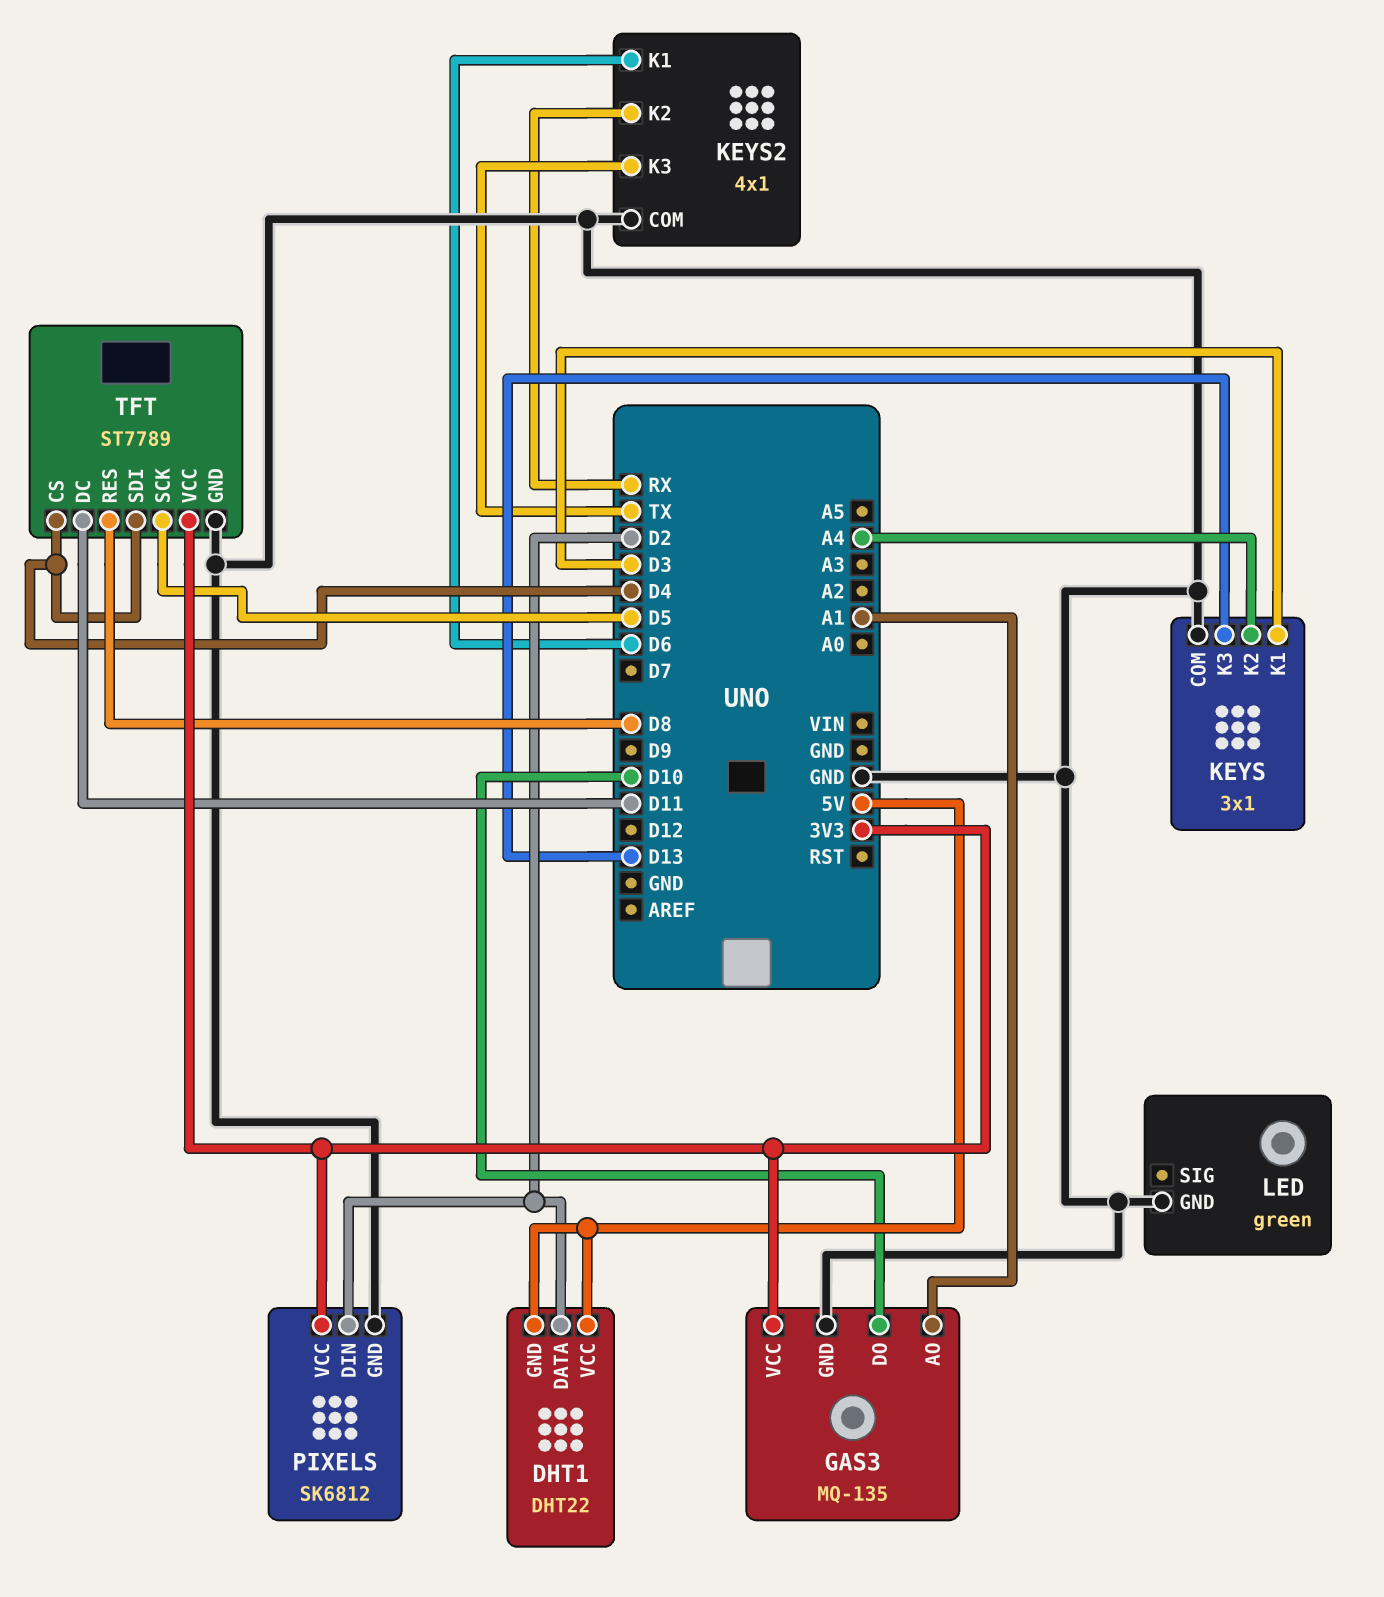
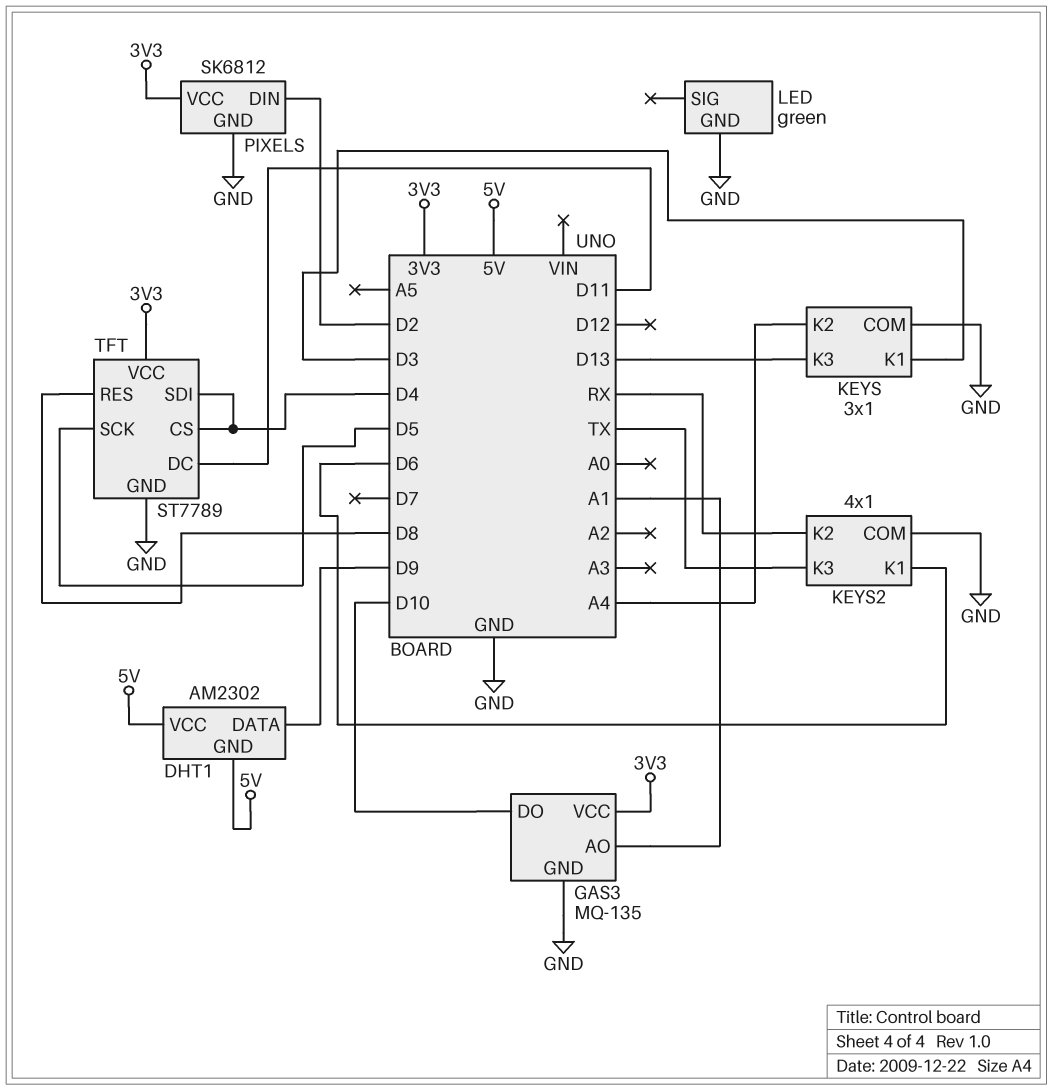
DHT1: DHT22 -> AM2302
DHT1 pin DATA: D2 -> D9

